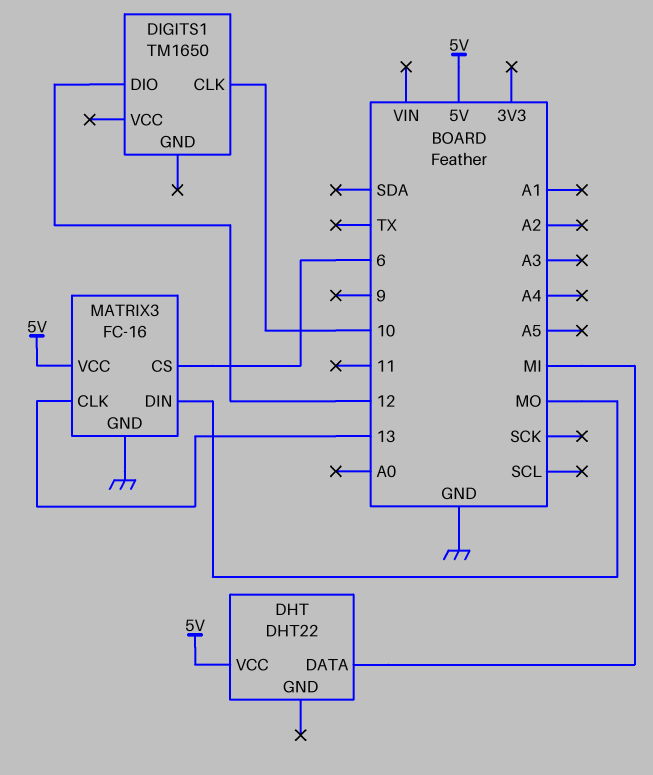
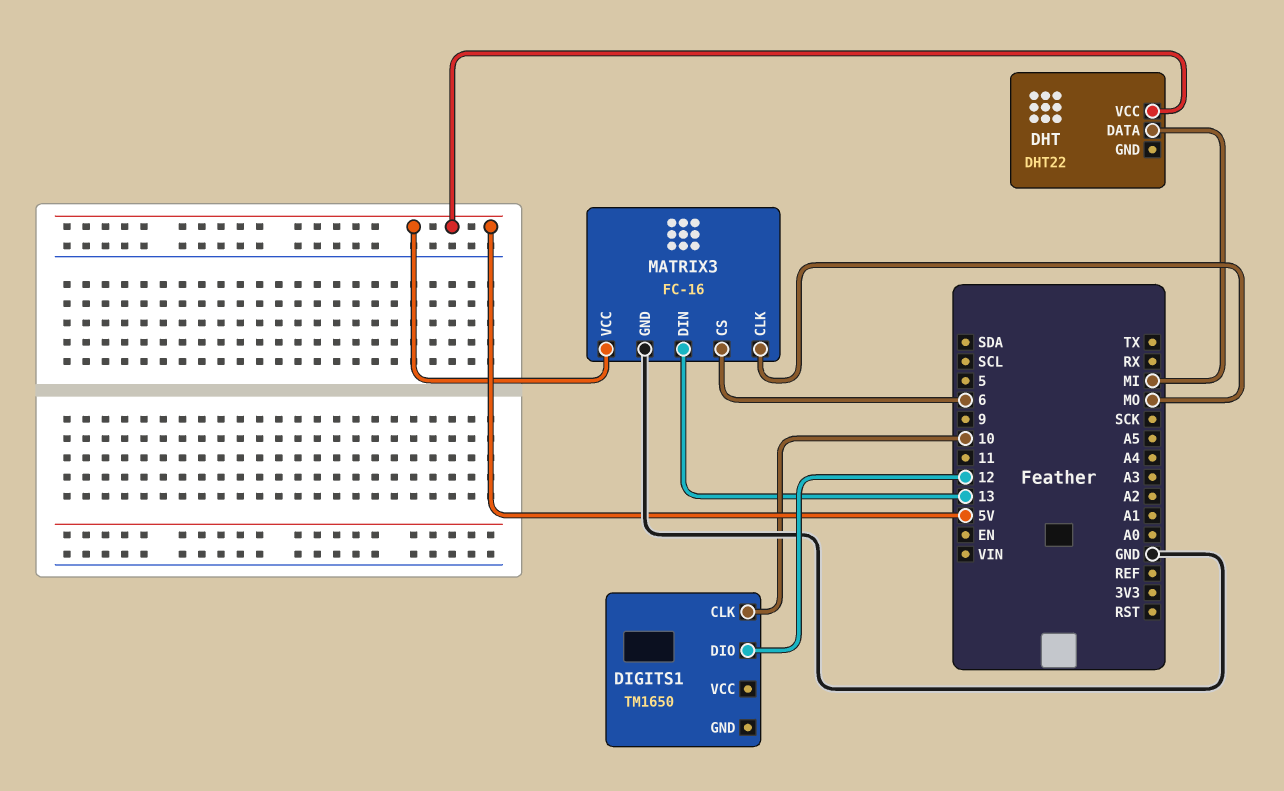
MATRIX3 pin CLK: 13 -> MO
MATRIX3 pin DIN: MO -> 13

